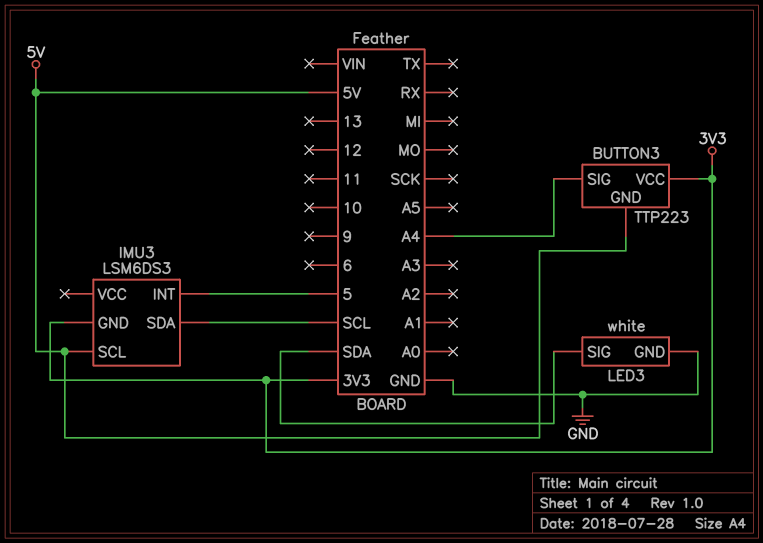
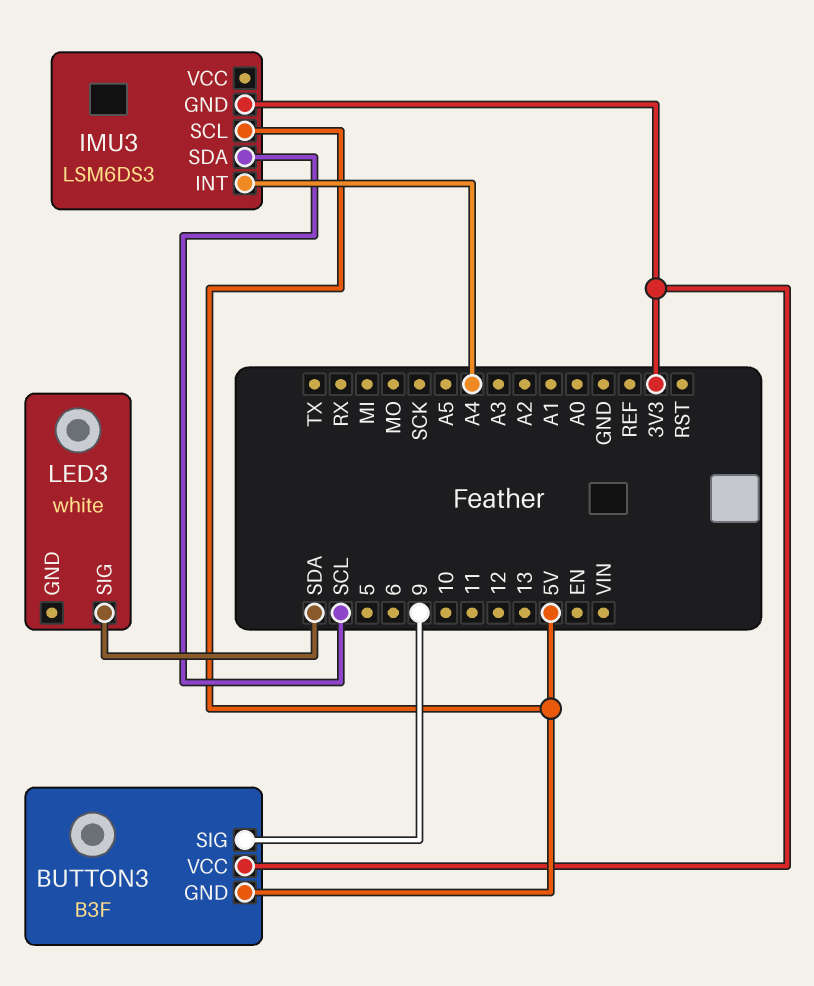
BUTTON3: TTP223 -> B3F
BUTTON3 pin SIG: A4 -> 9
IMU3 pin INT: 5 -> A4
LED3 pin GND: GND -> none

